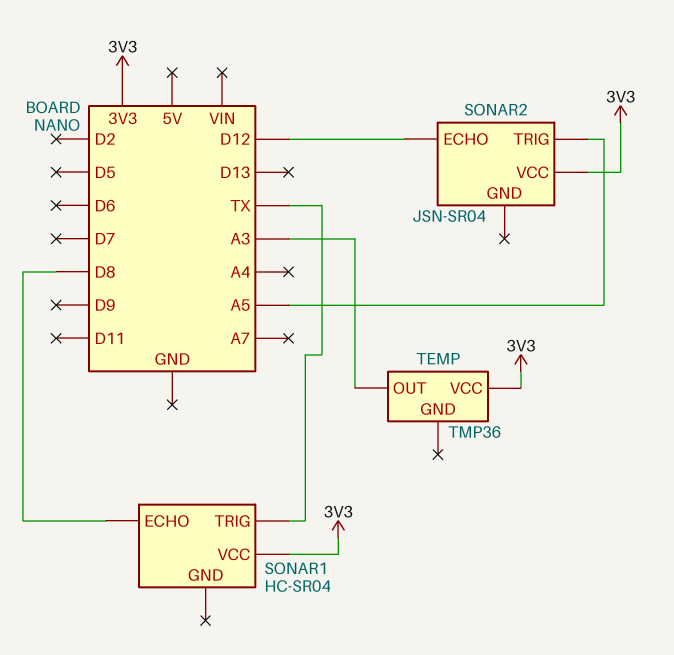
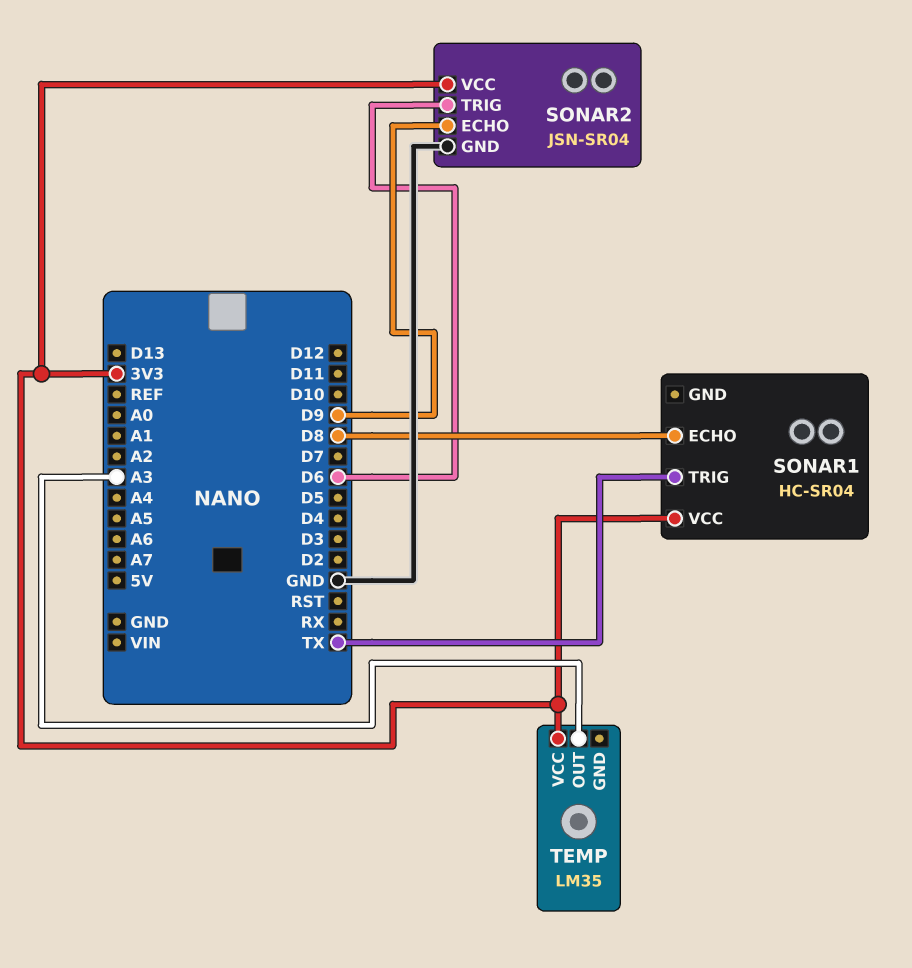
SONAR2 pin ECHO: D12 -> D9
SONAR2 pin GND: none -> GND
SONAR2 pin TRIG: A5 -> D6
TEMP: TMP36 -> LM35

